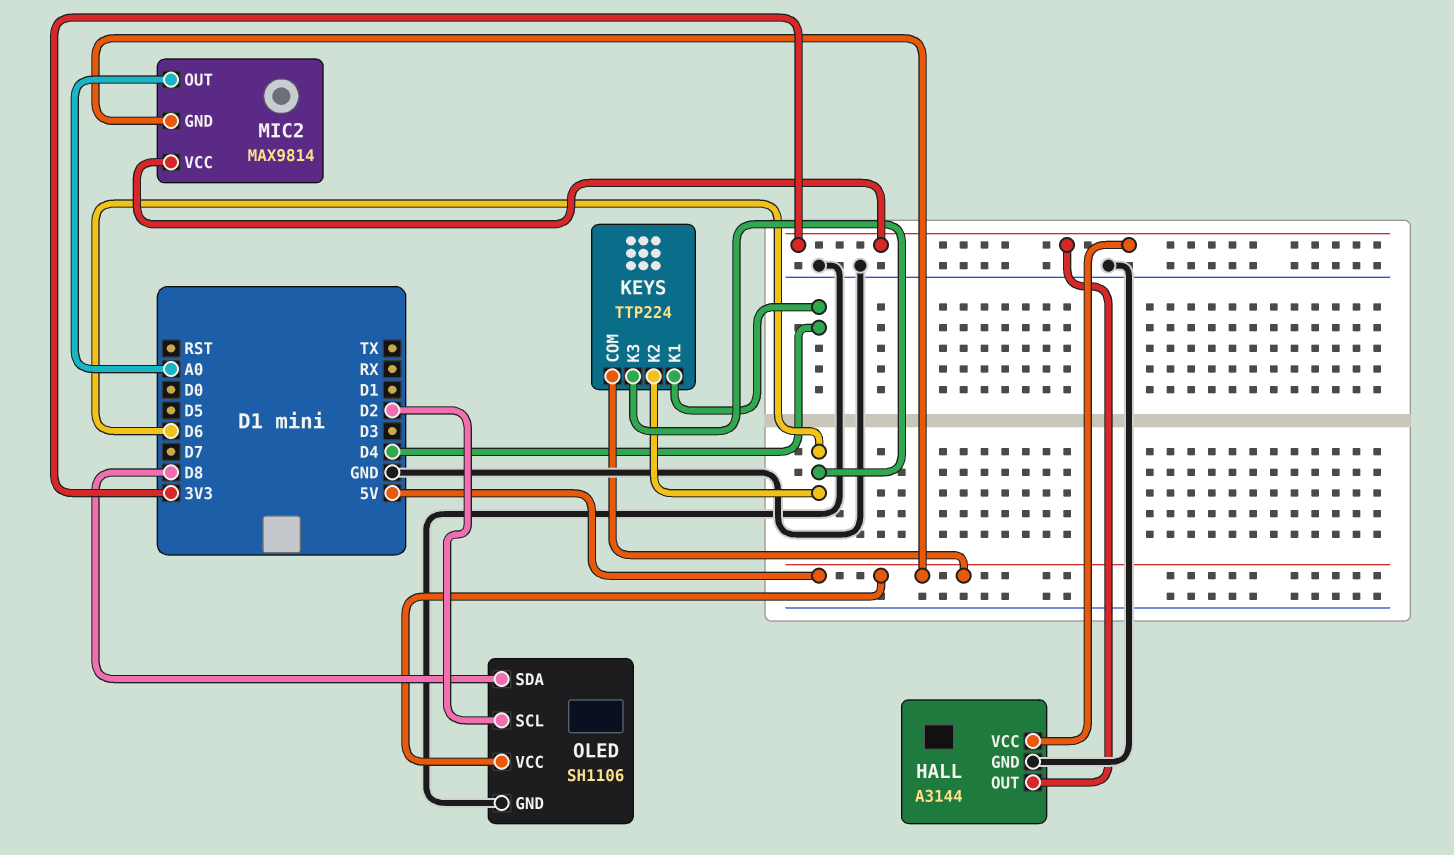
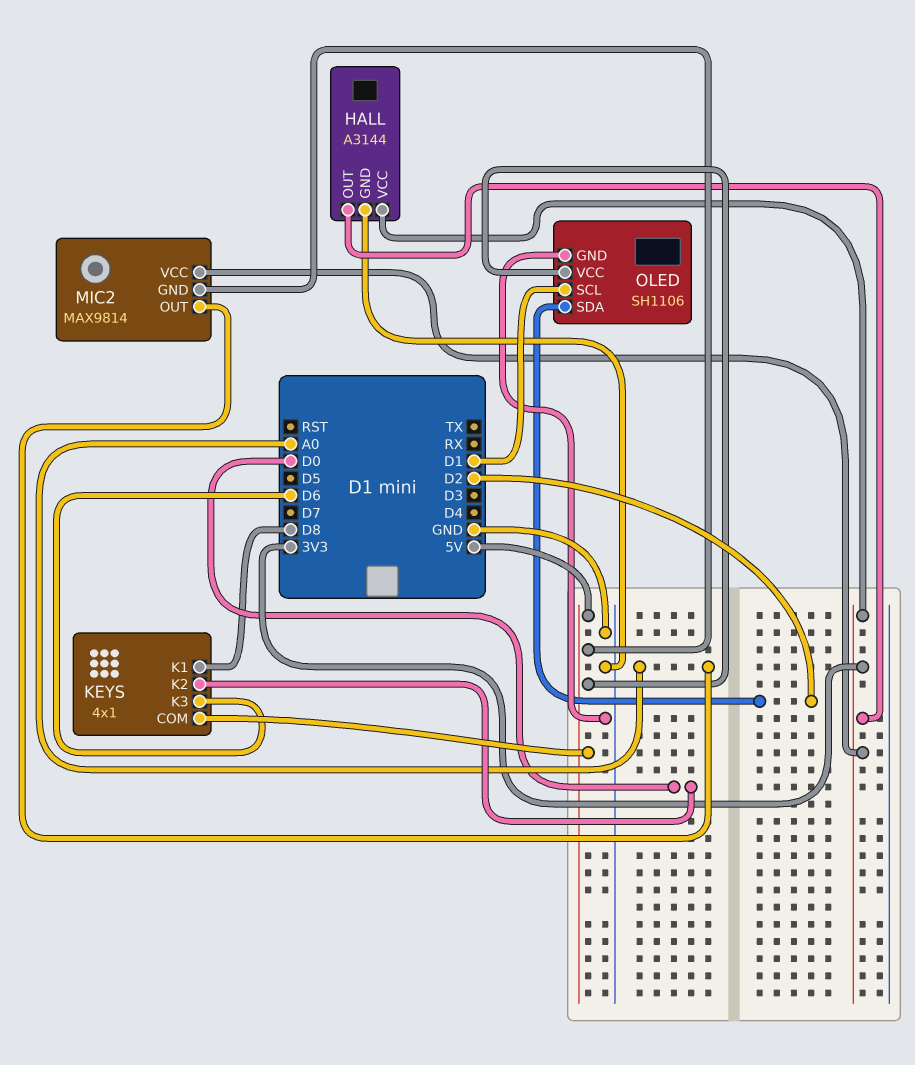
KEYS: TTP224 -> 4x1
KEYS pin K1: D4 -> D8
KEYS pin K2: D6 -> D0
OLED pin SCL: D2 -> D1
OLED pin SDA: D8 -> D2

